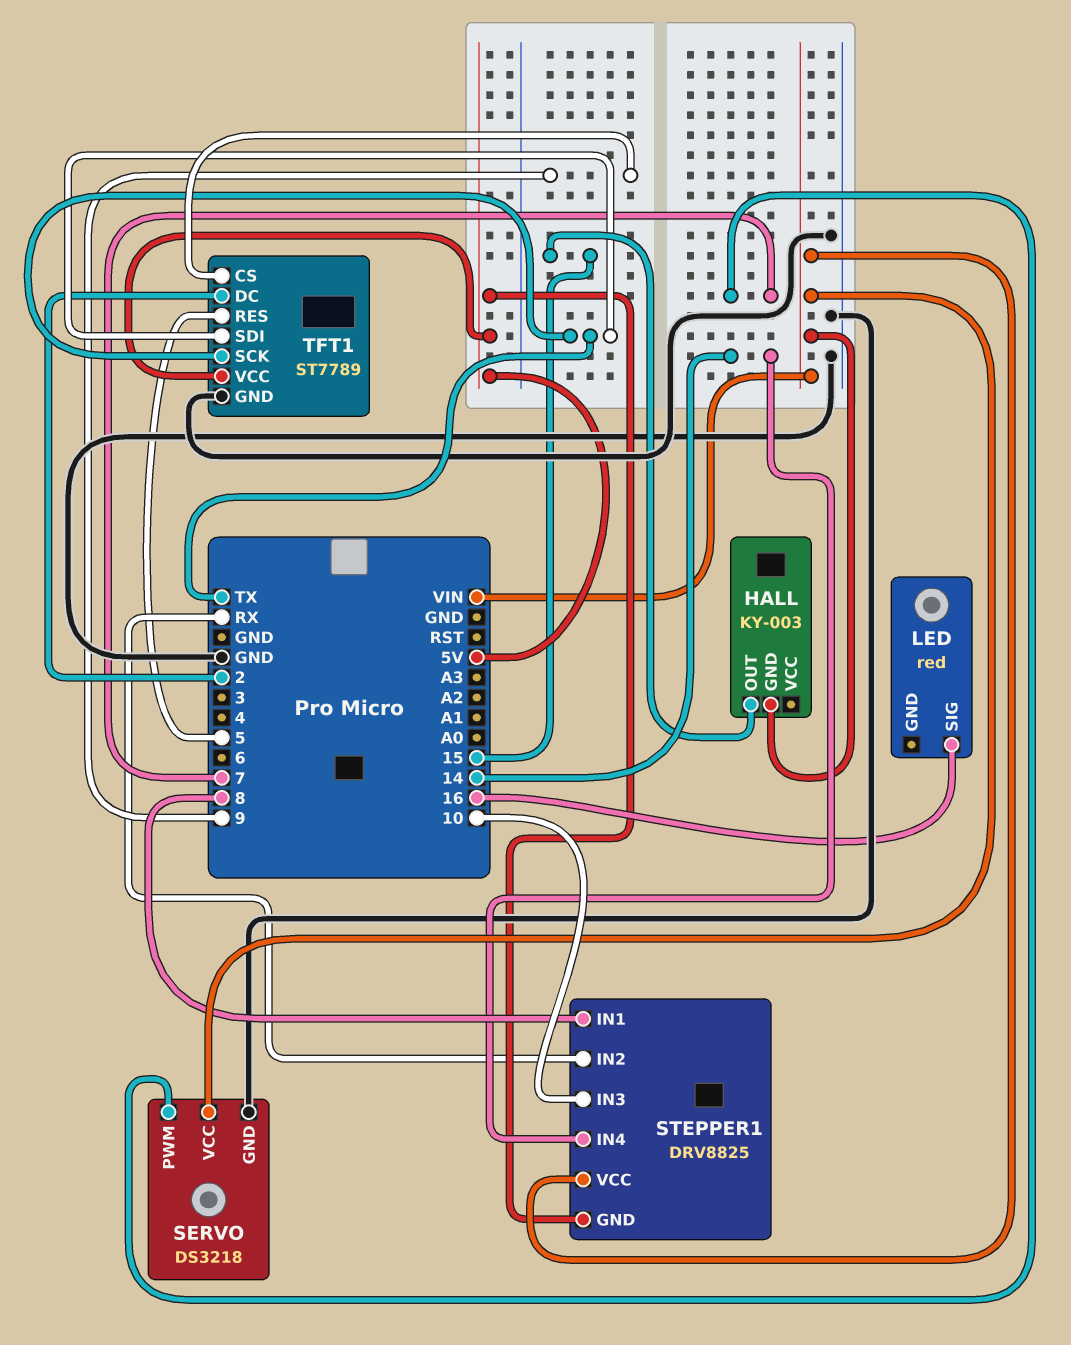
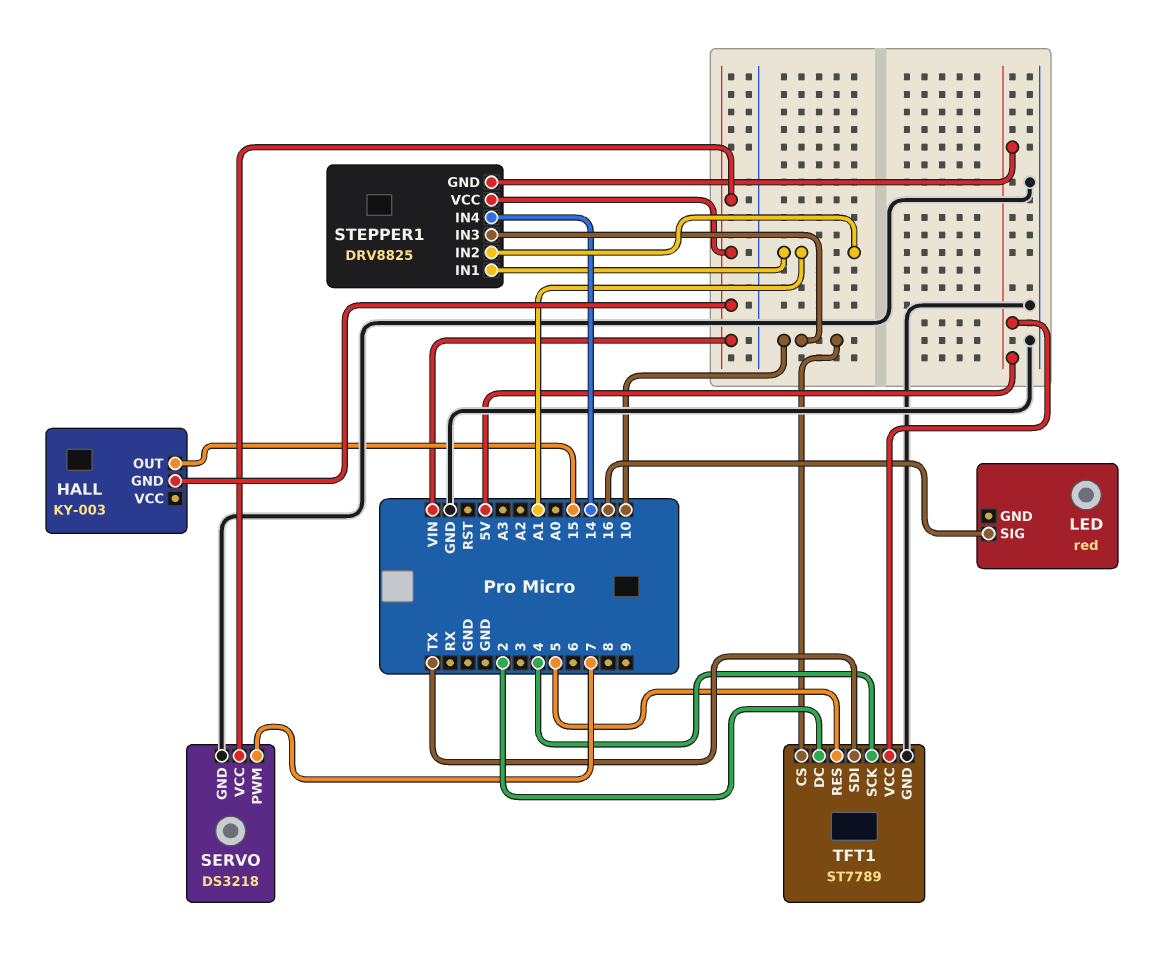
STEPPER1 pin IN1: 8 -> A1
STEPPER1 pin IN2: RX -> A1
TFT1 pin CS: 9 -> 10
TFT1 pin SCK: TX -> 4

